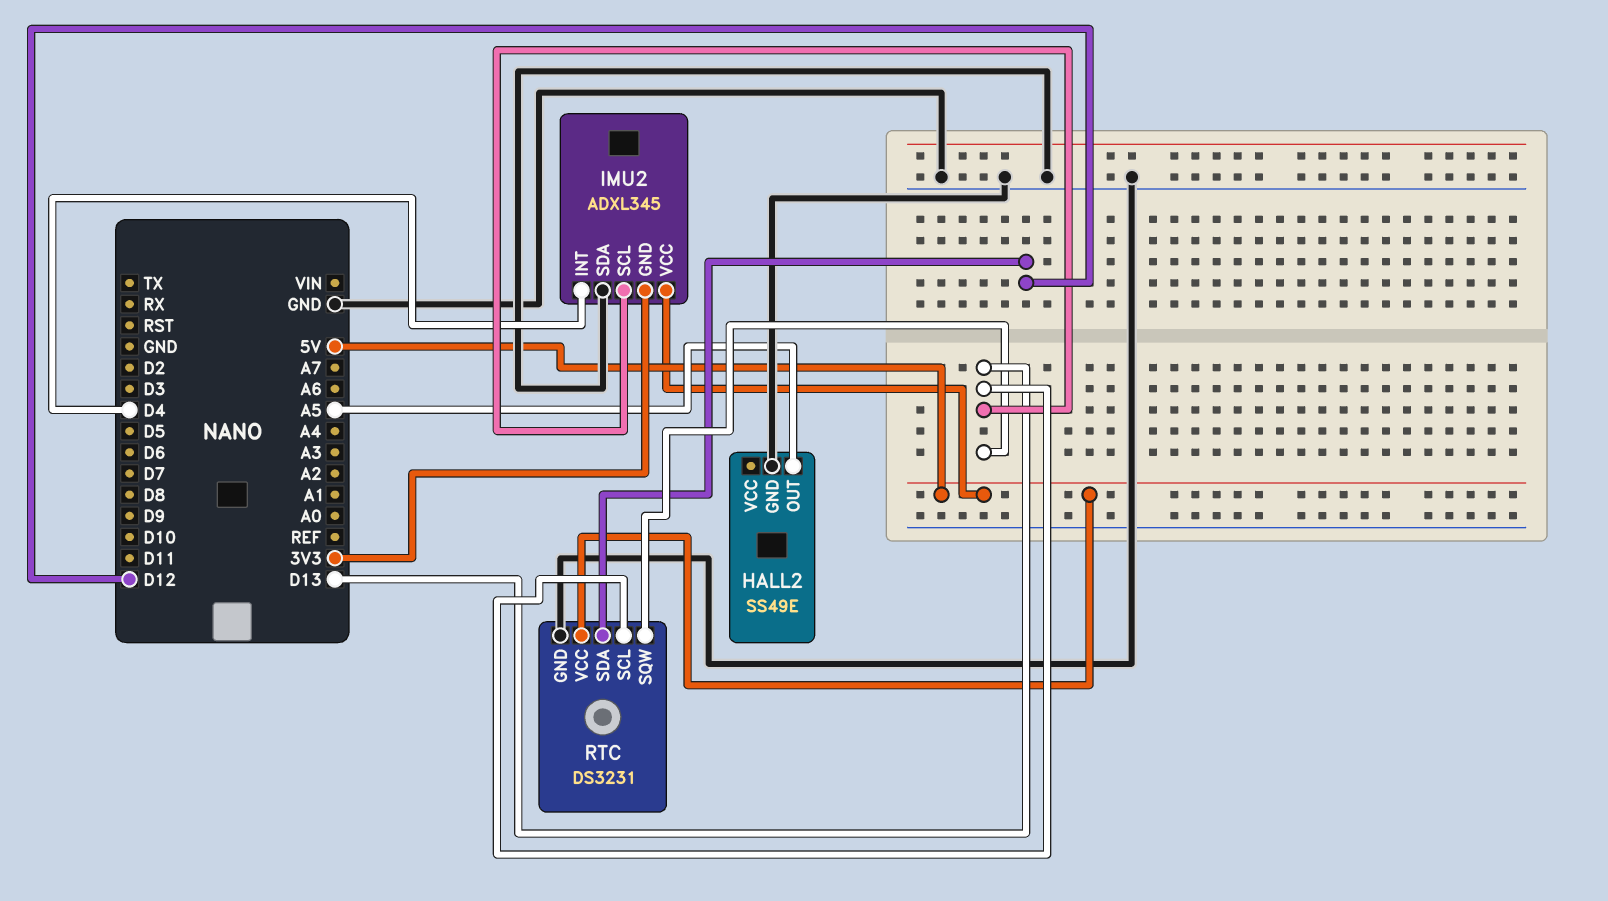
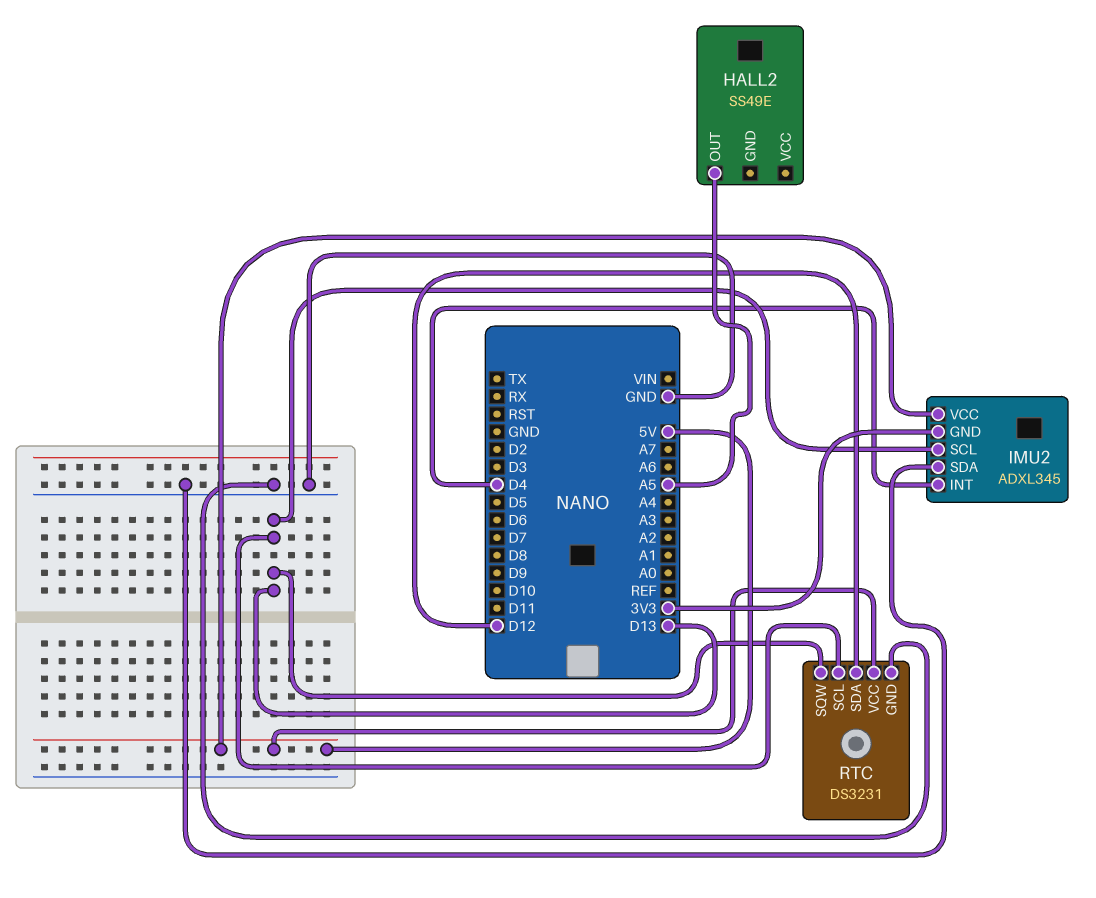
HALL2 pin GND: GND -> none

